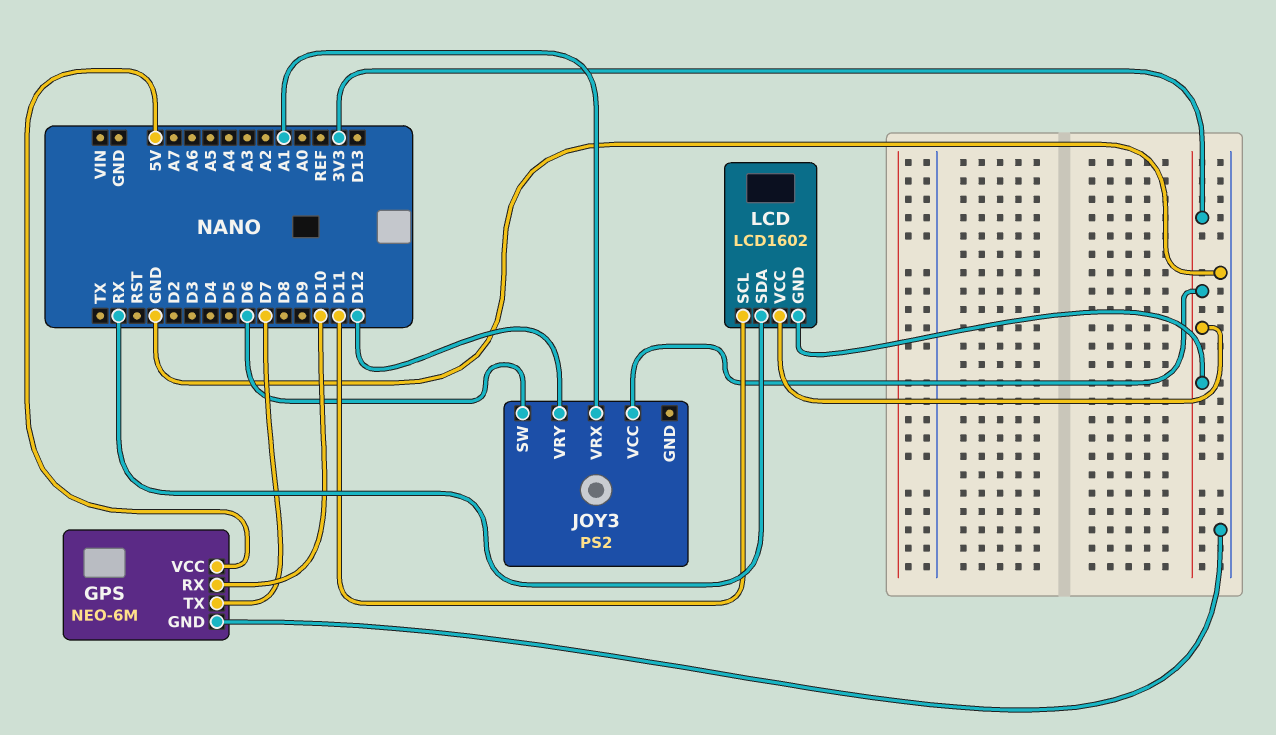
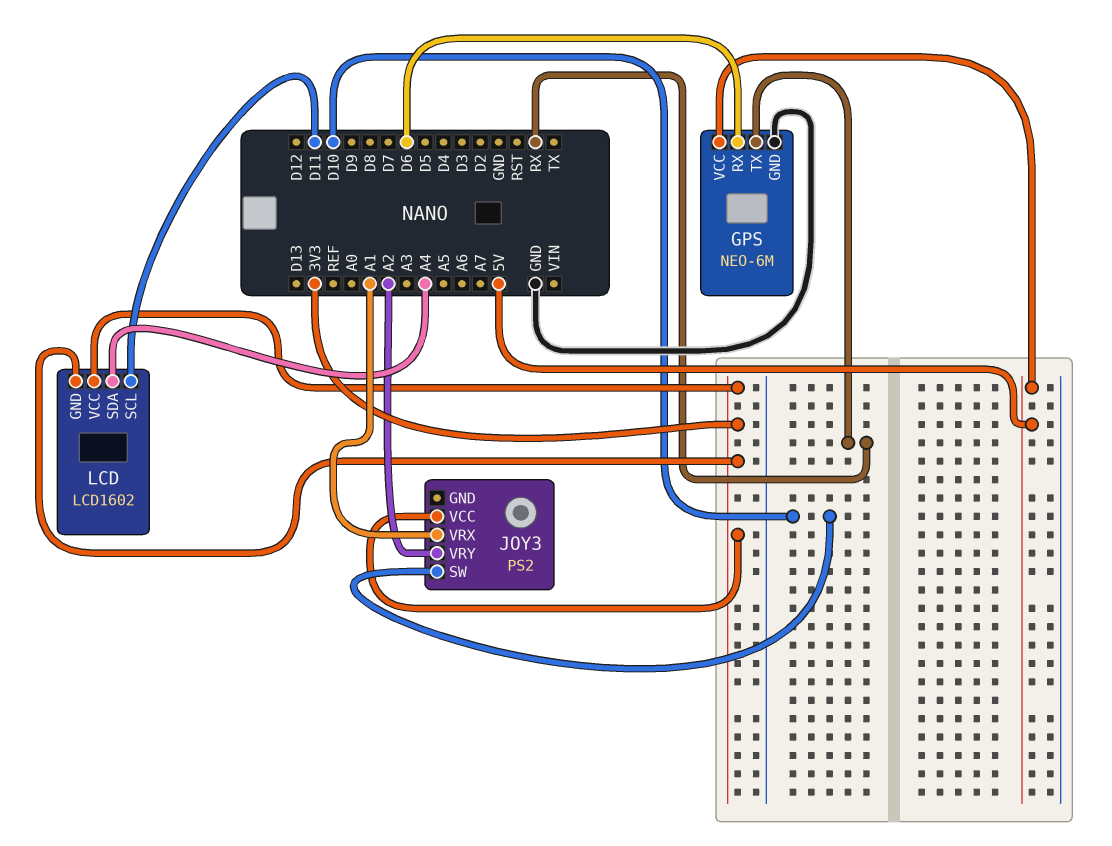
GPS pin RX: D10 -> D6
GPS pin TX: D7 -> RX
JOY3 pin SW: D6 -> D10
JOY3 pin VRY: D12 -> A2
LCD pin SDA: RX -> A4

